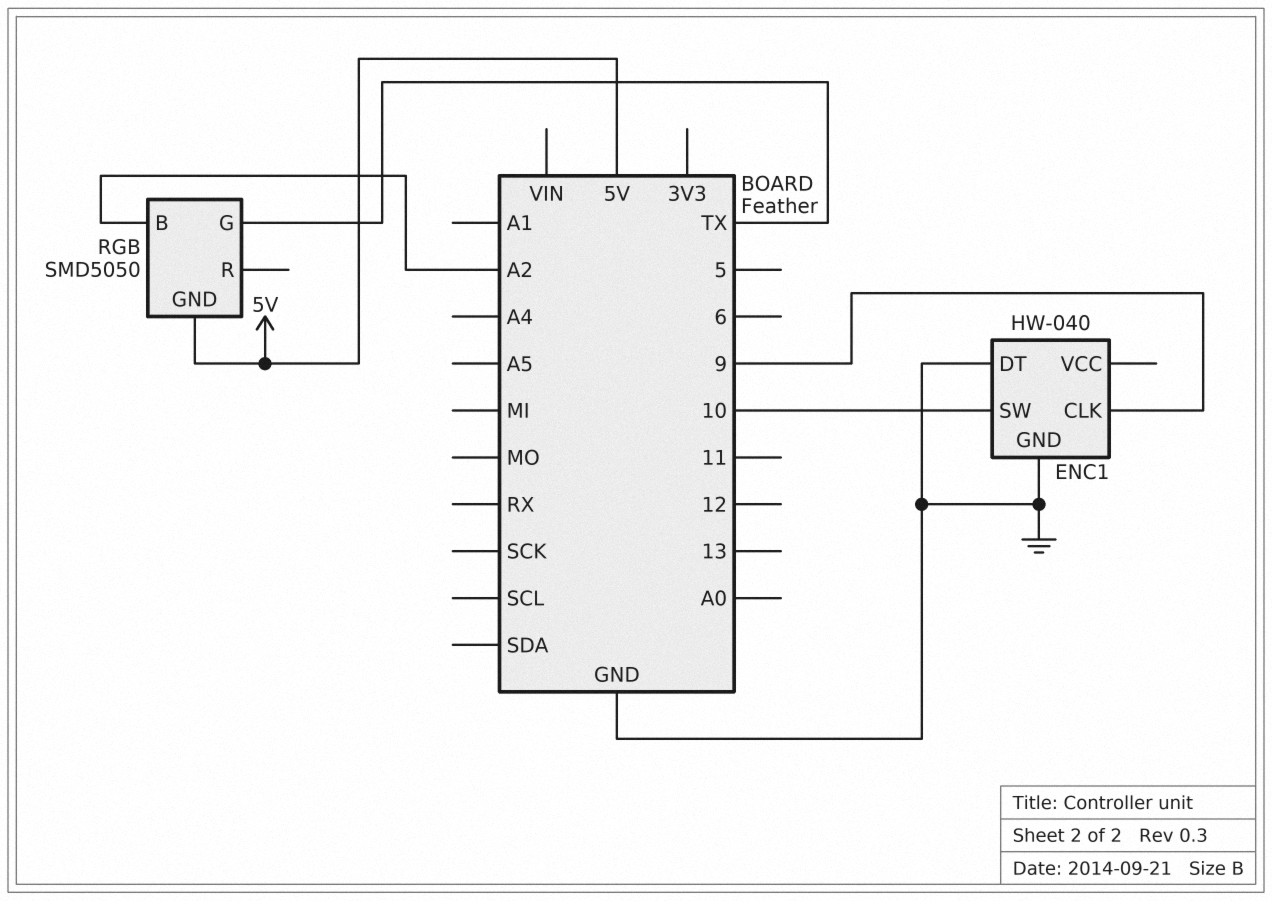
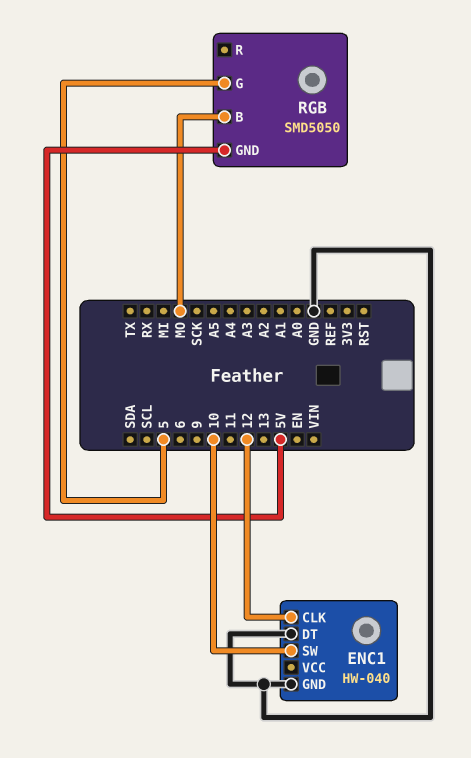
ENC1 pin CLK: 9 -> 12
RGB pin B: A2 -> MO
RGB pin G: TX -> 5

